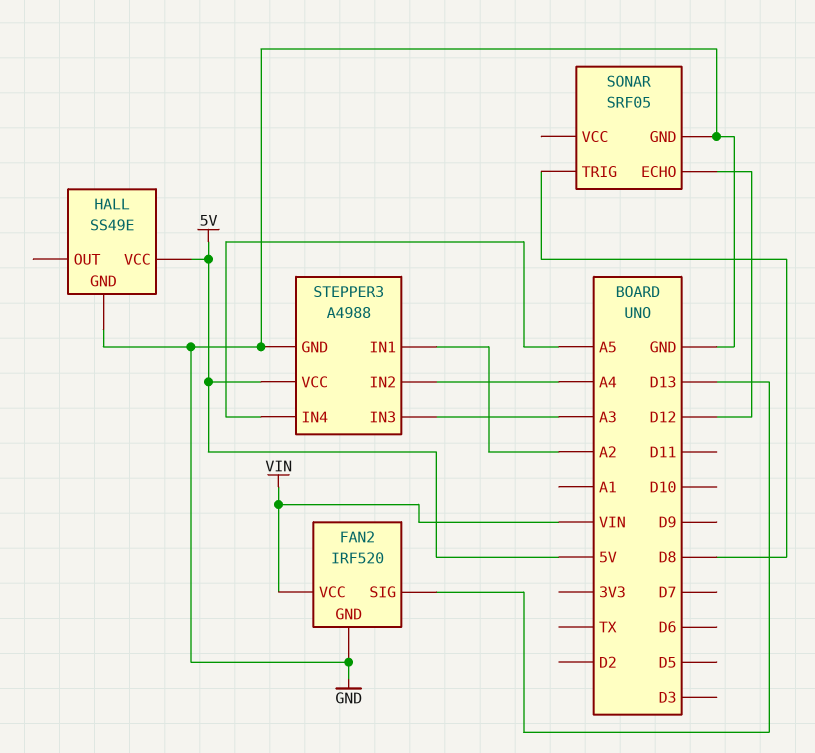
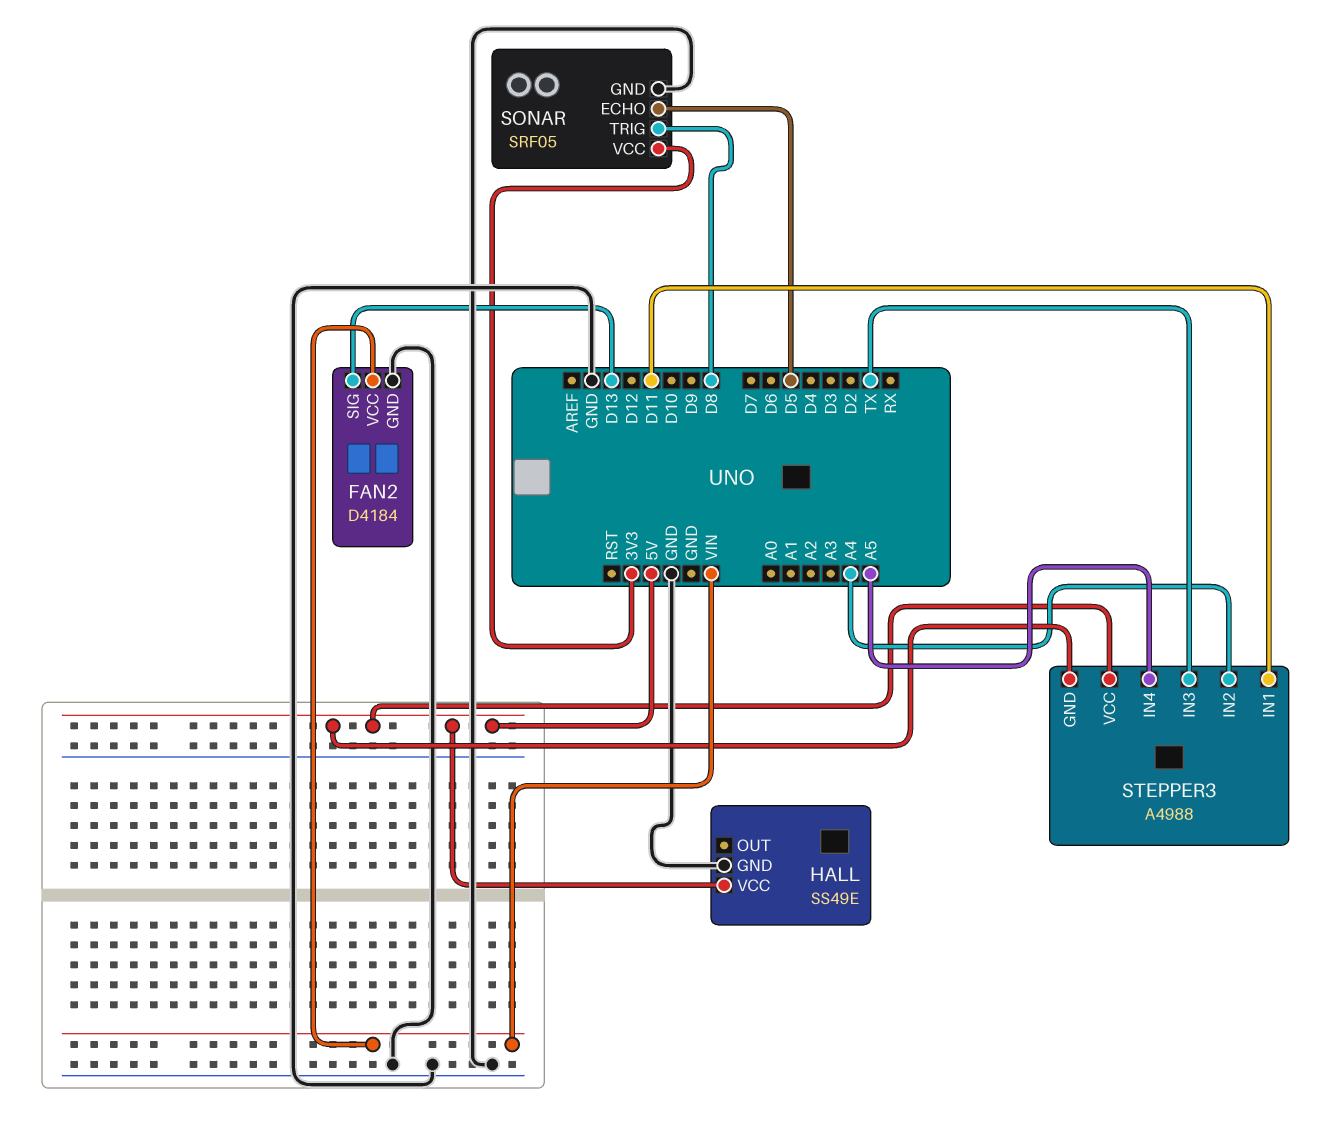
FAN2: IRF520 -> D4184
SONAR pin ECHO: D12 -> D5
SONAR pin VCC: none -> 3V3
STEPPER3 pin GND: GND -> 5V
STEPPER3 pin IN1: A2 -> D11
STEPPER3 pin IN3: A3 -> TX

